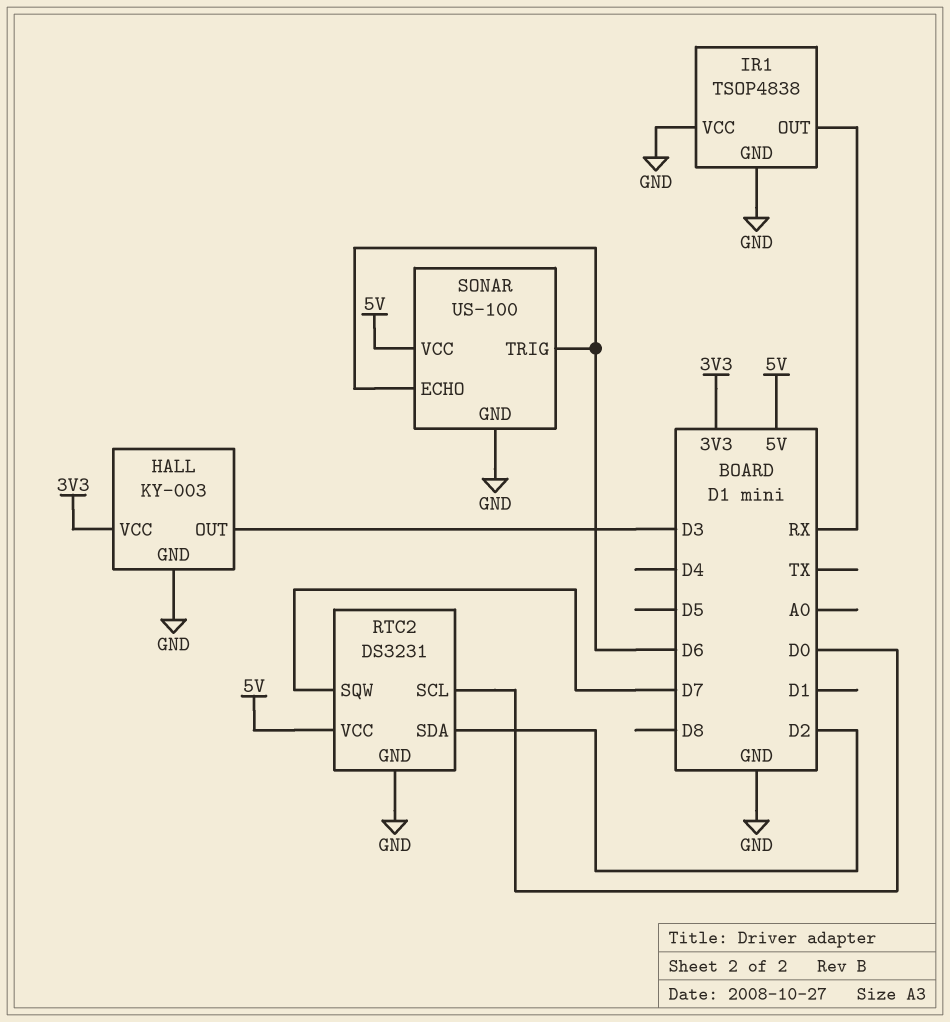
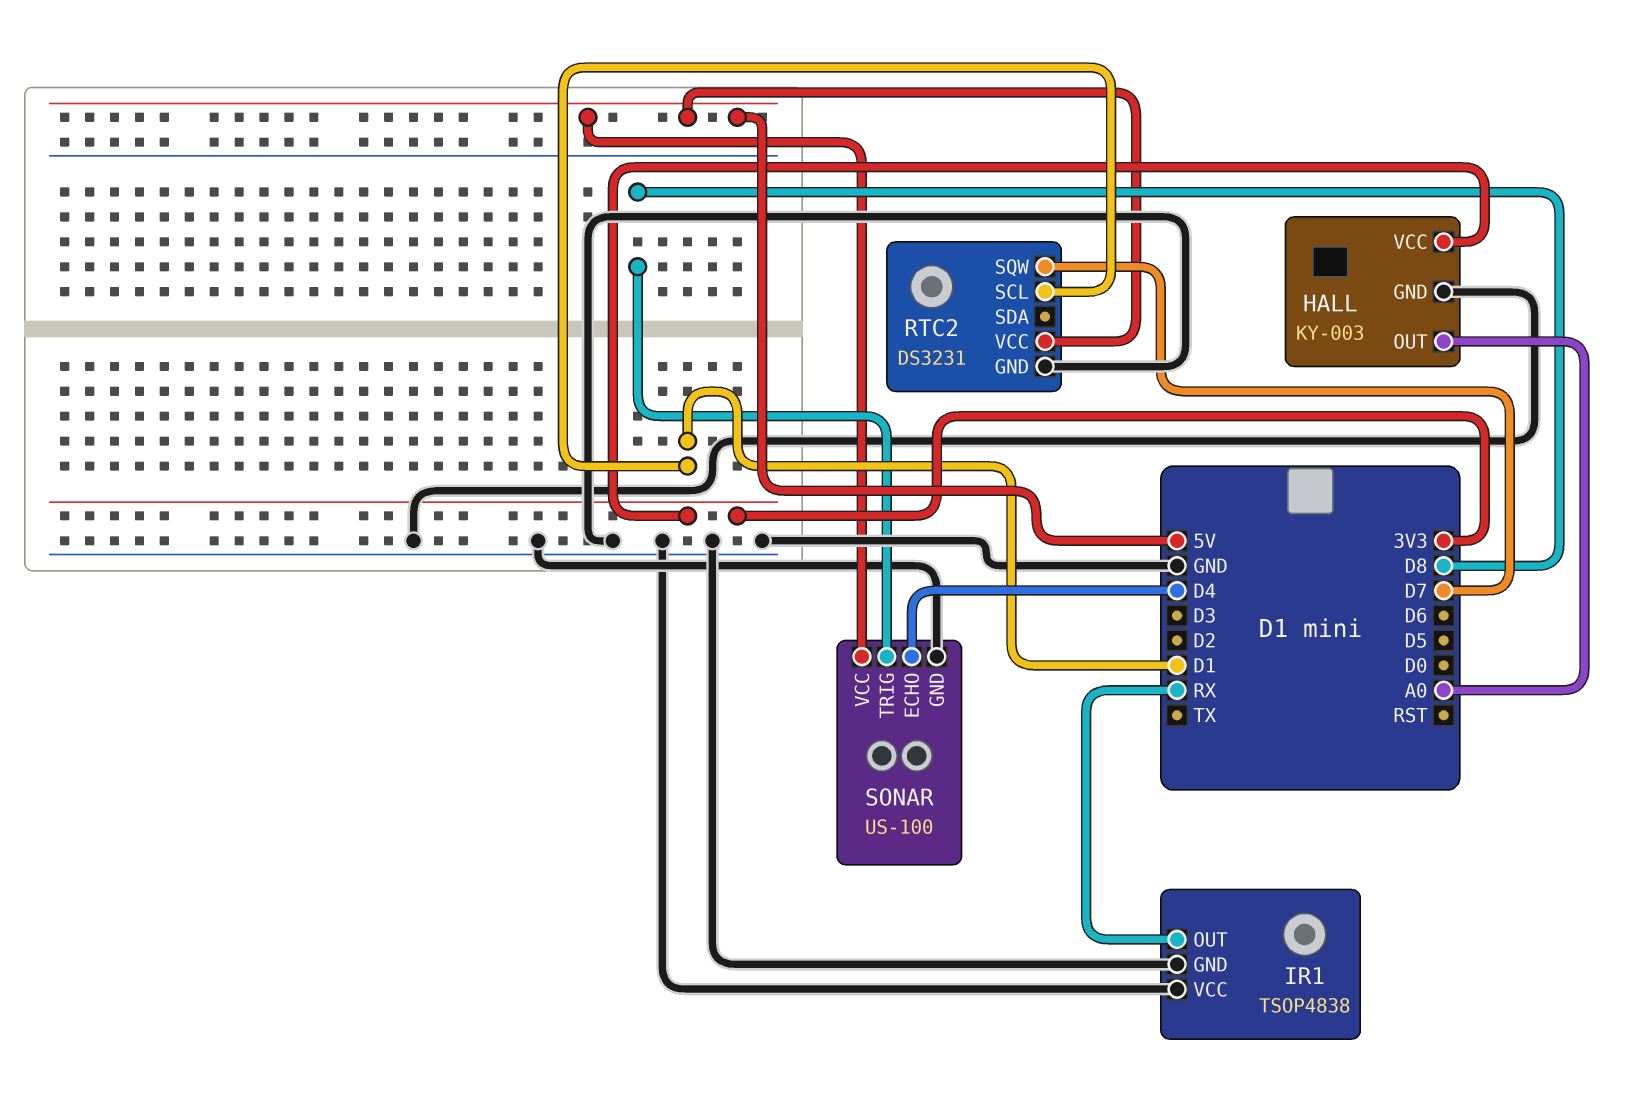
HALL pin OUT: D3 -> A0
RTC2 pin SCL: D0 -> D1
RTC2 pin SDA: D2 -> none
SONAR pin ECHO: D6 -> D4
SONAR pin TRIG: D6 -> D8

